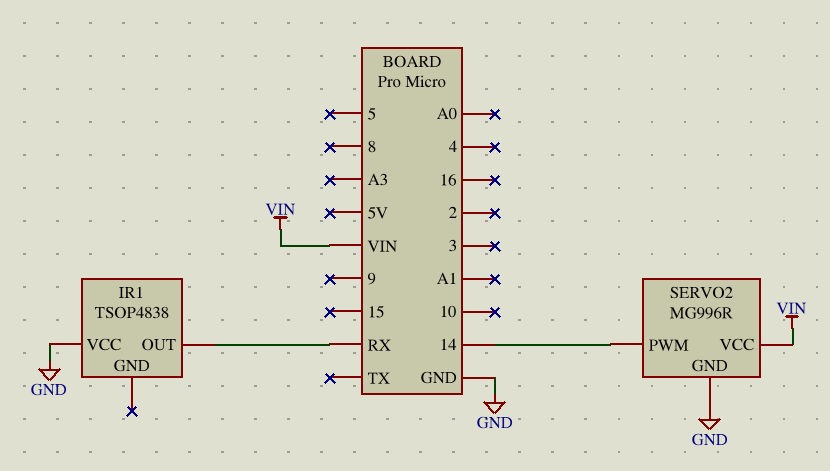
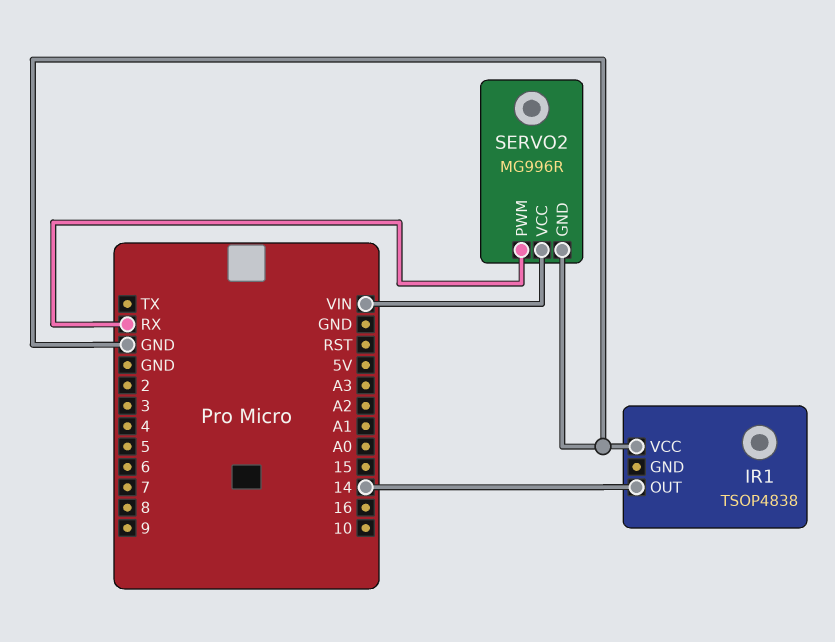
IR1 pin OUT: RX -> 14
SERVO2 pin PWM: 14 -> RX

